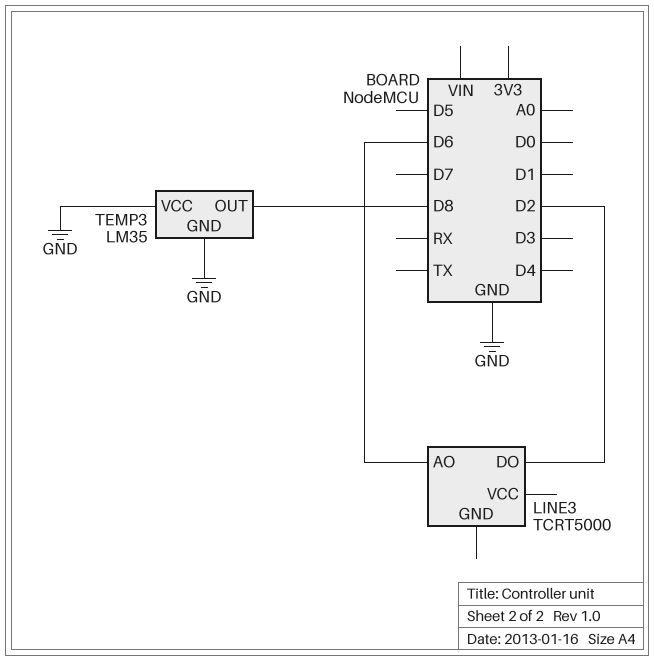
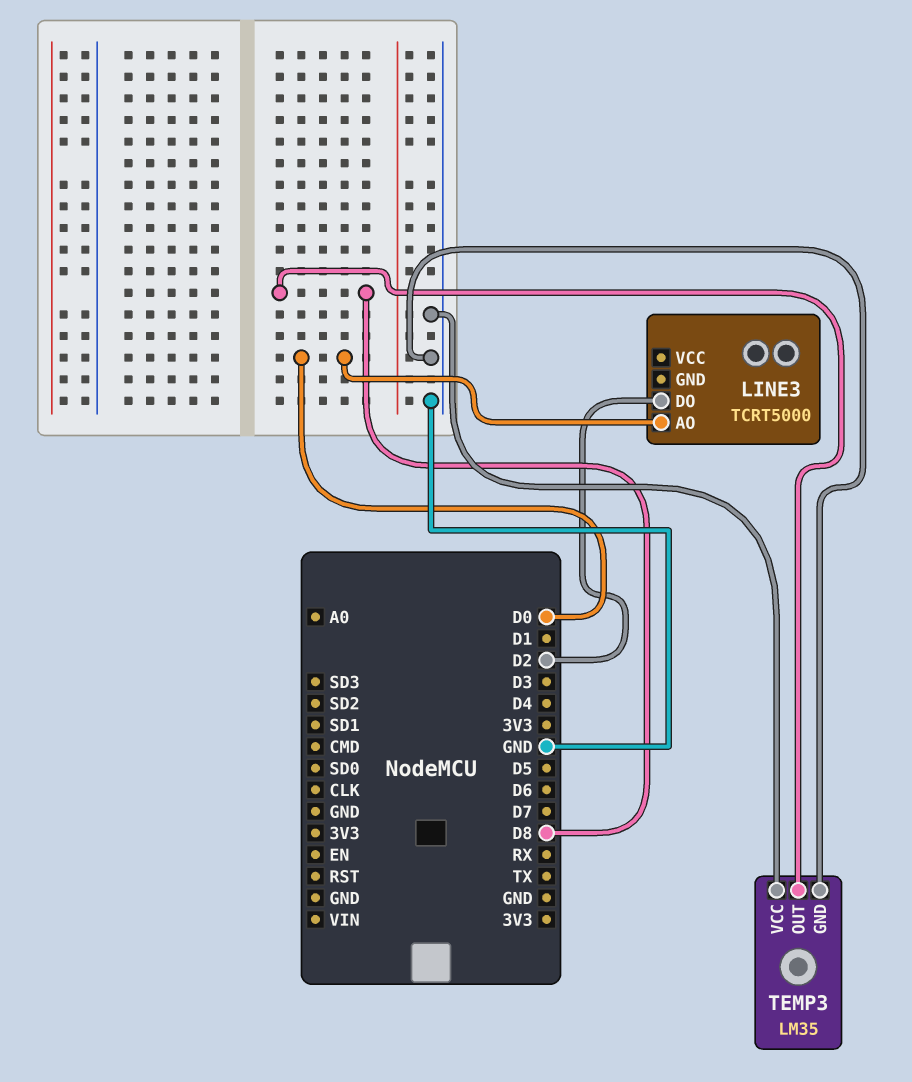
LINE3 pin AO: D6 -> D0

